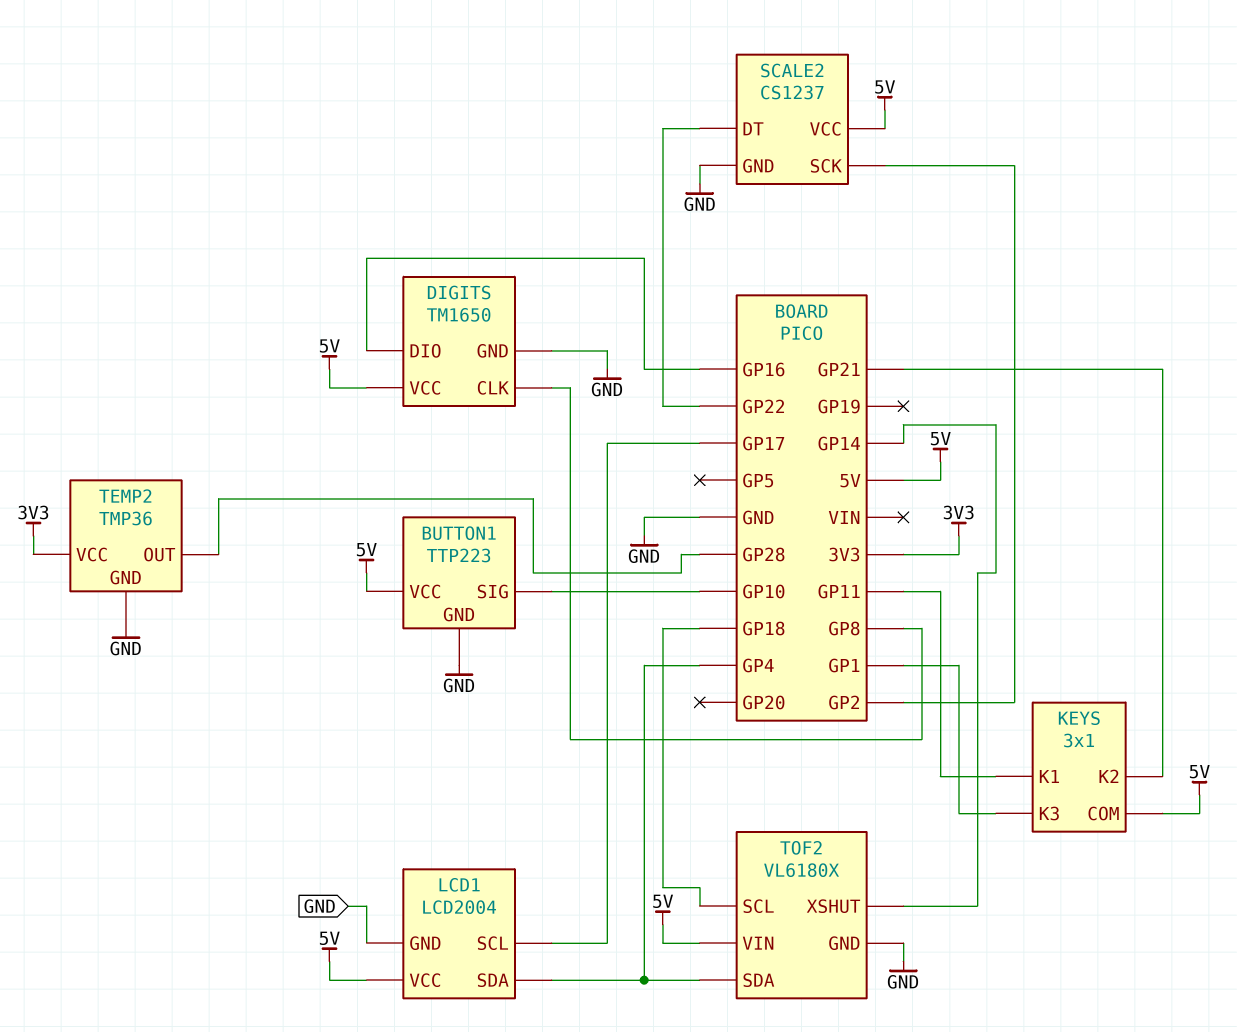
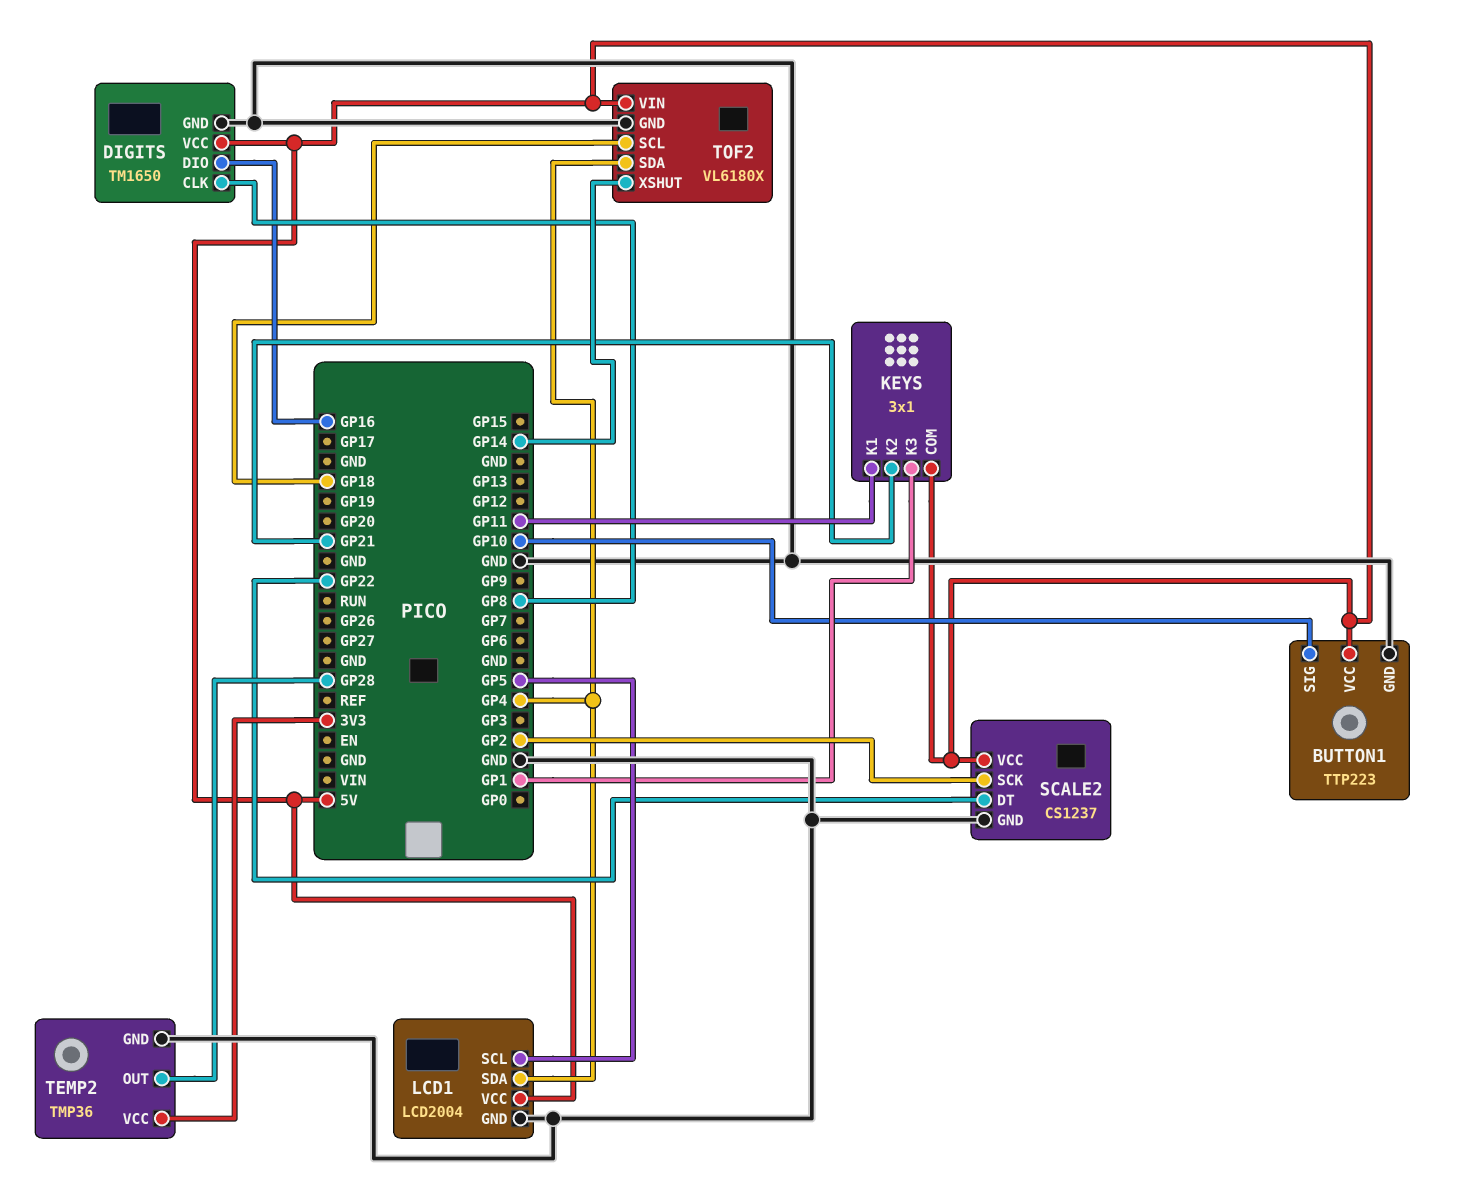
LCD1 pin SCL: GP17 -> GP5

